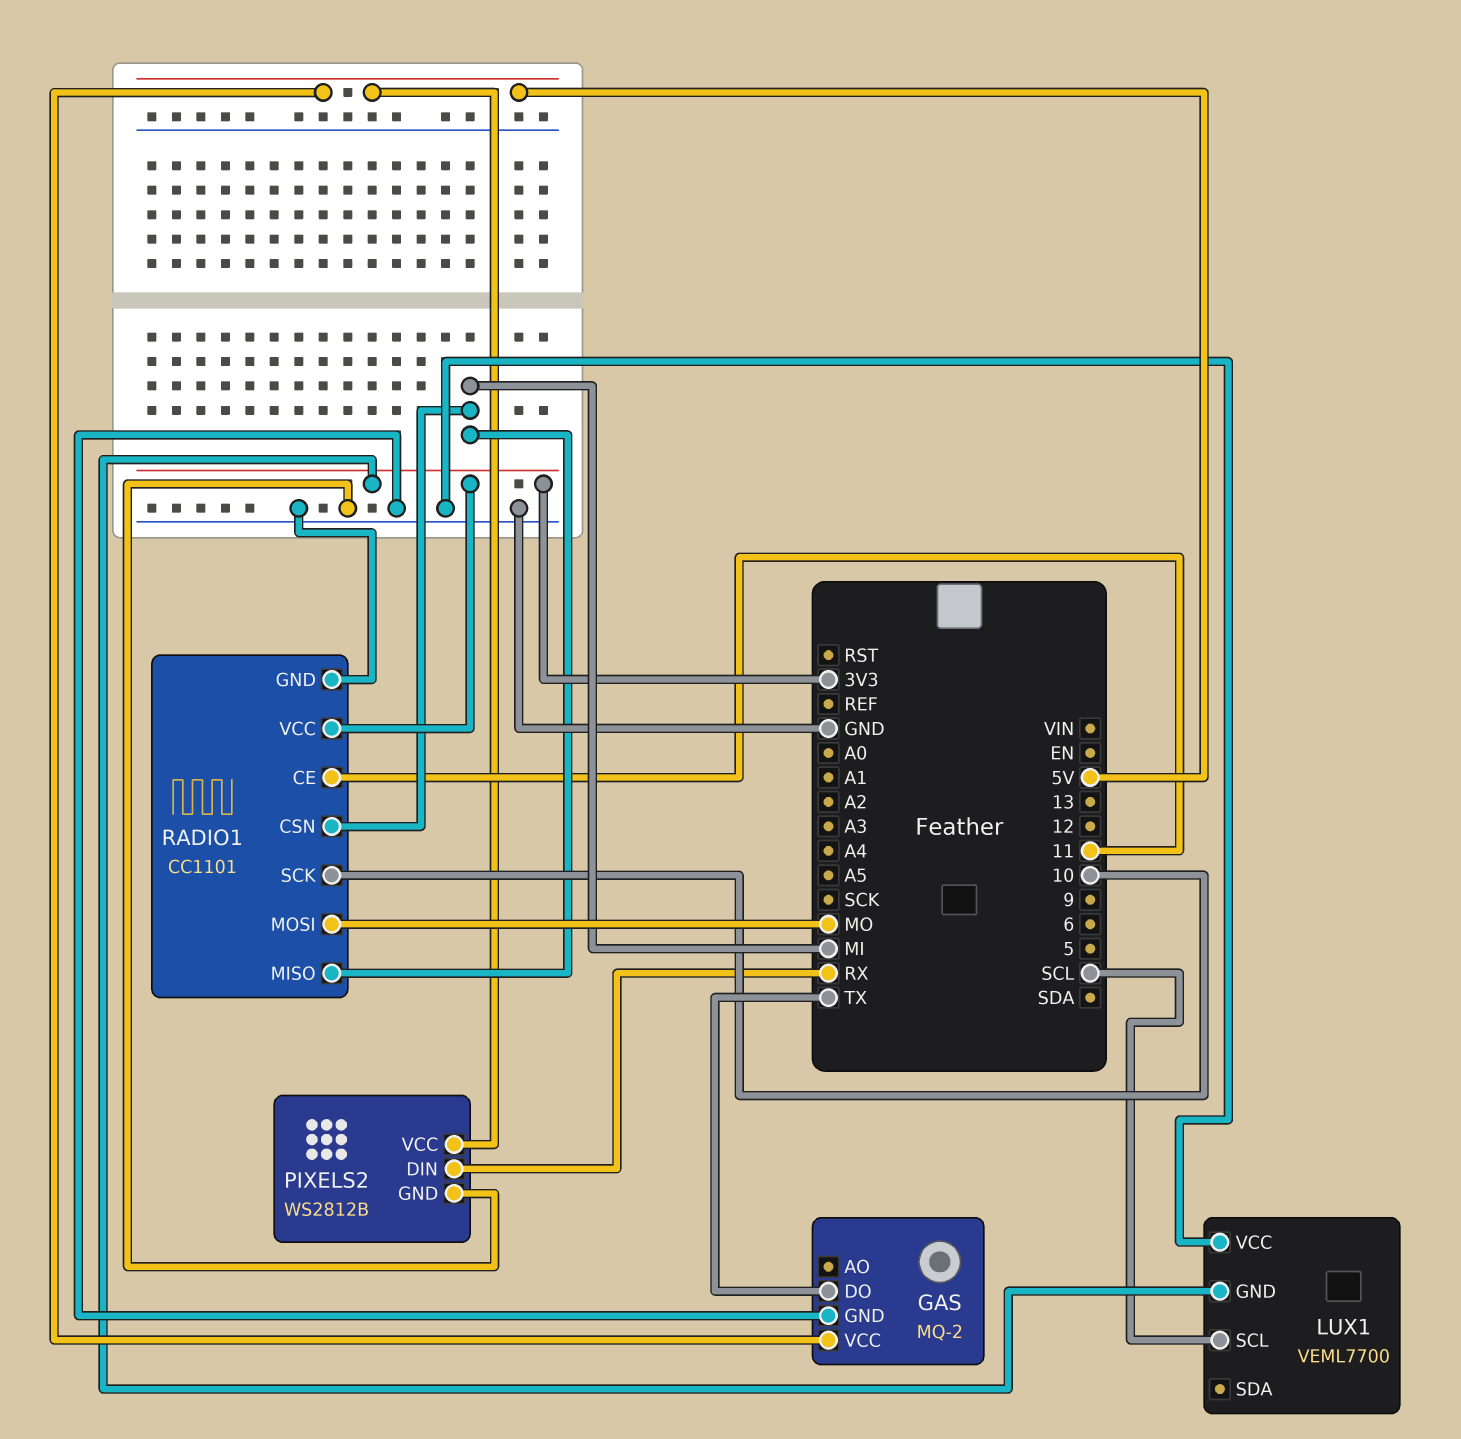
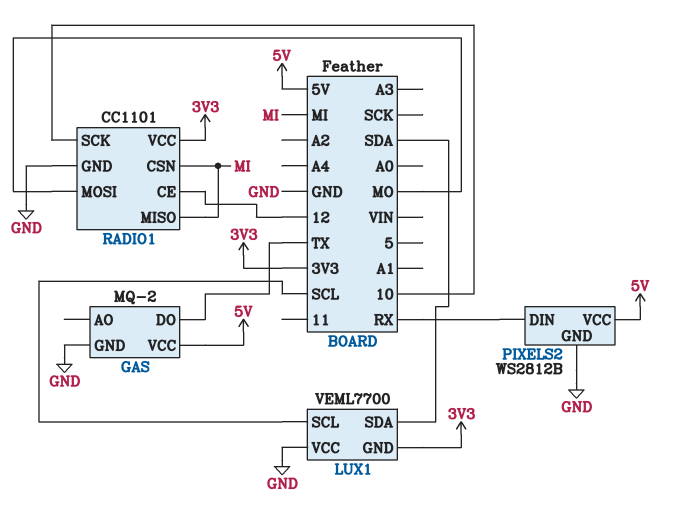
LUX1 pin SDA: none -> SDA
RADIO1 pin CE: 11 -> 12

